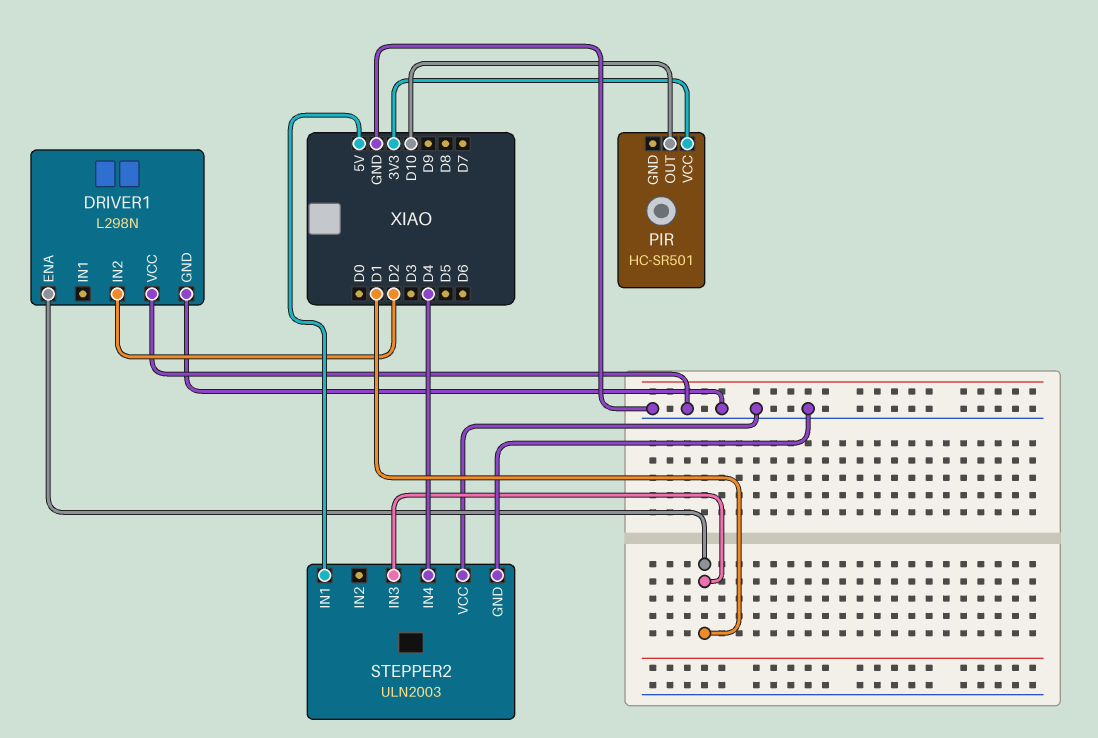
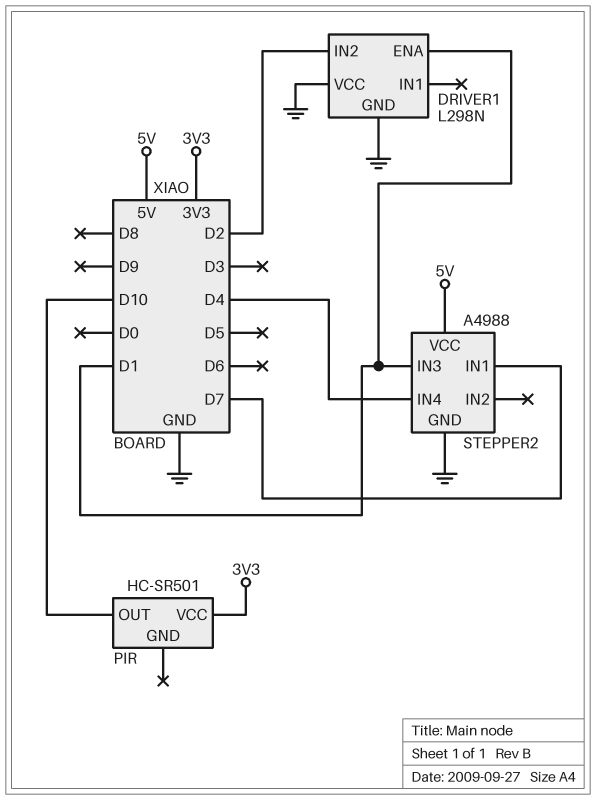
STEPPER2: ULN2003 -> A4988
STEPPER2 pin IN1: 5V -> D7
STEPPER2 pin VCC: GND -> 5V

